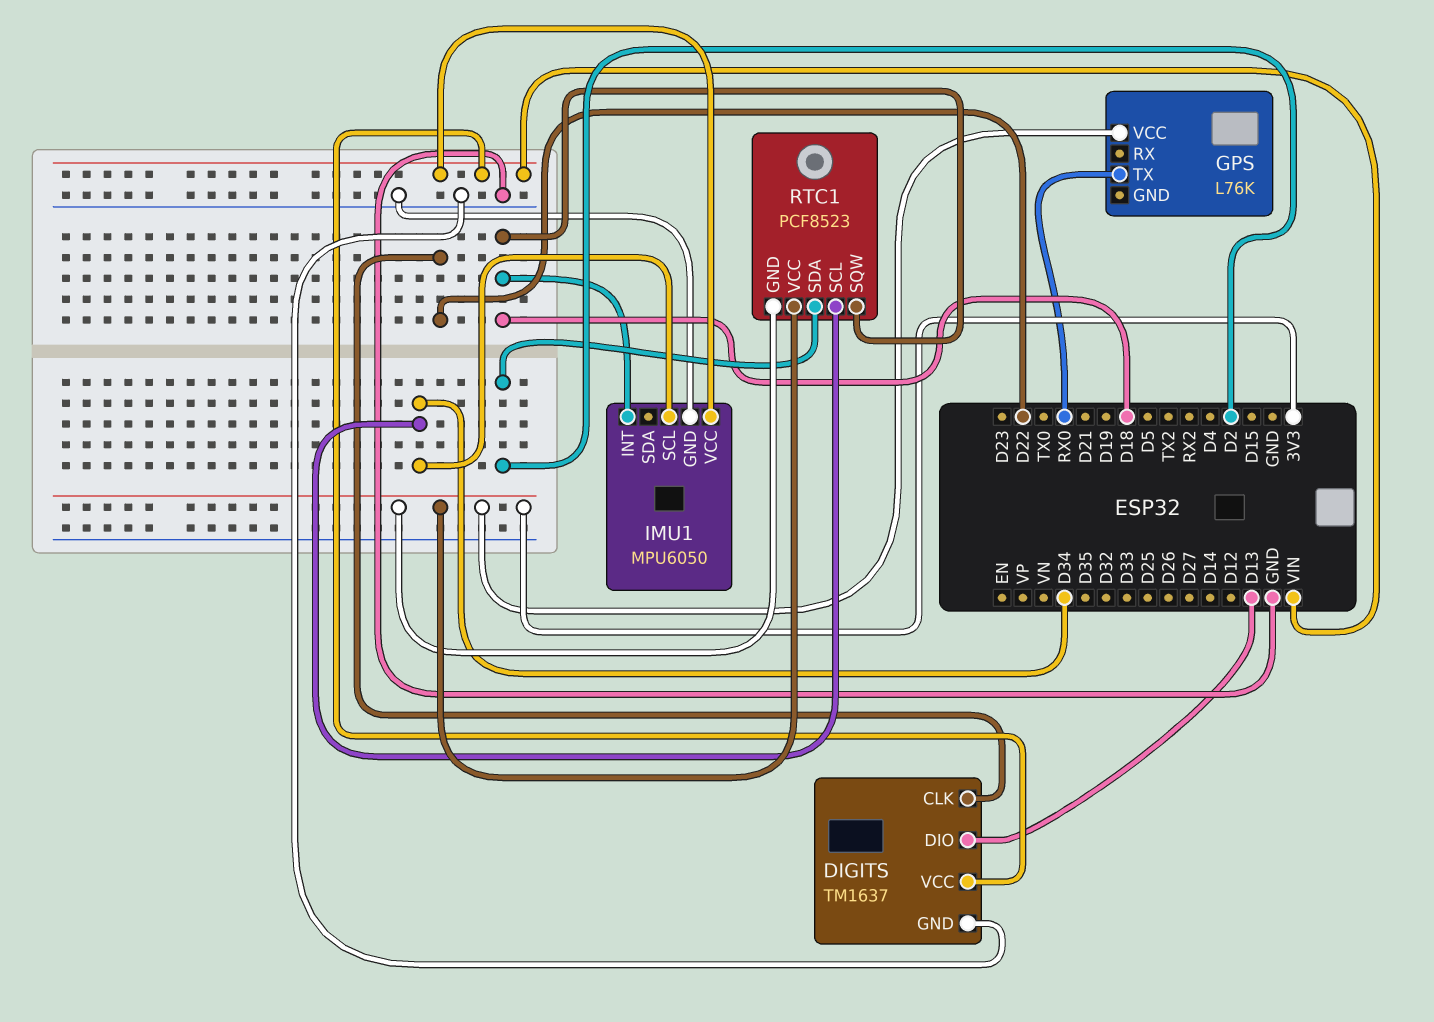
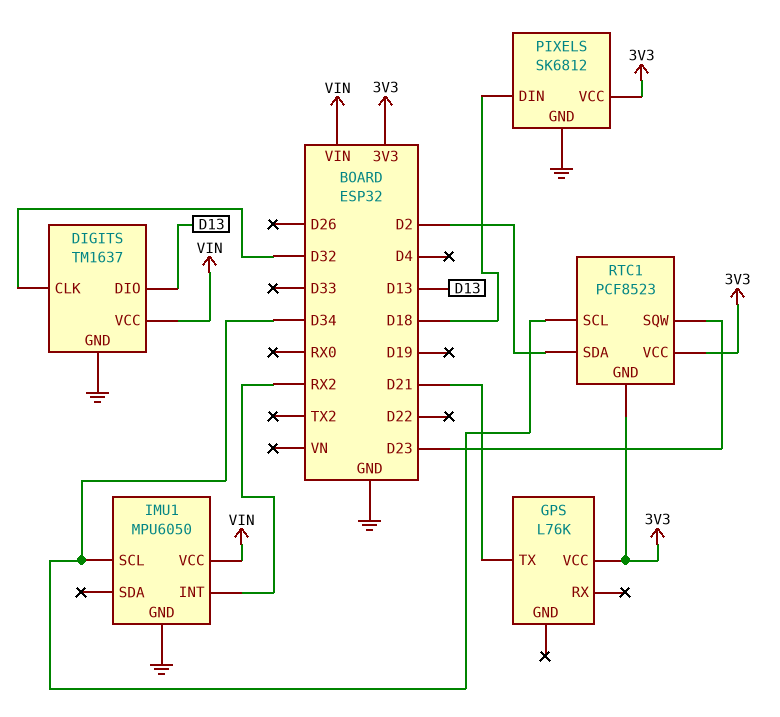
DIGITS pin CLK: D22 -> D32
GPS pin TX: RX0 -> D21
IMU1 pin INT: D18 -> RX2
PIXELS: none -> SK6812
PIXELS pin DIN: none -> D18
PIXELS pin GND: none -> GND
PIXELS pin VCC: none -> 3V3
RTC1 pin SQW: D18 -> D23

